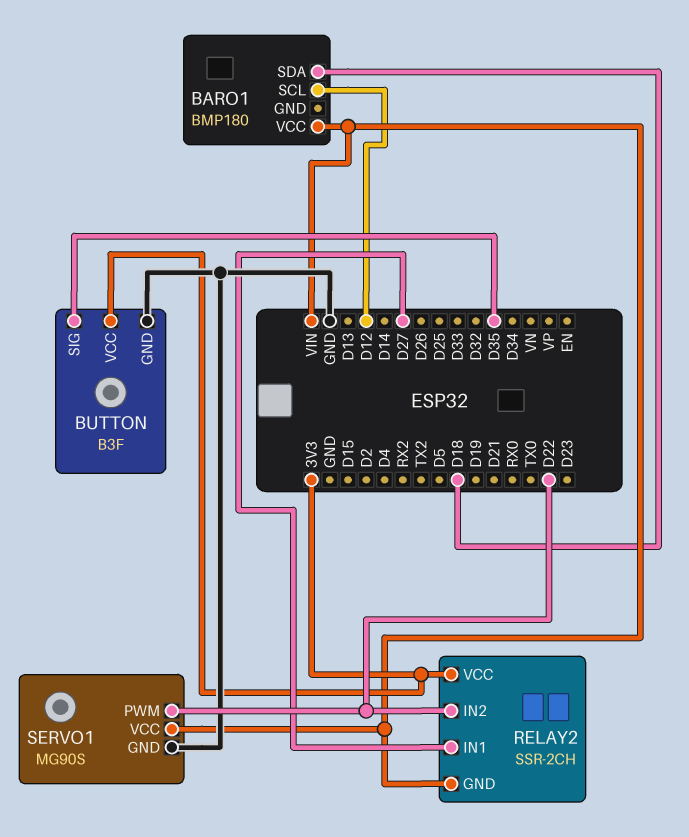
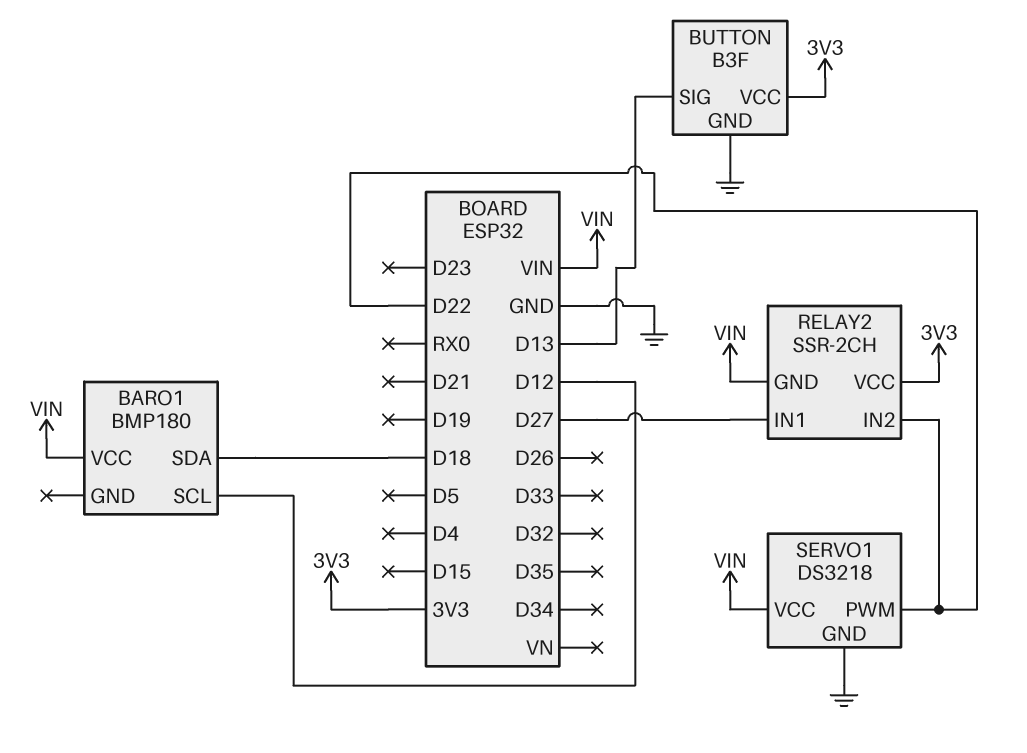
BUTTON pin SIG: D35 -> D13
SERVO1: MG90S -> DS3218

